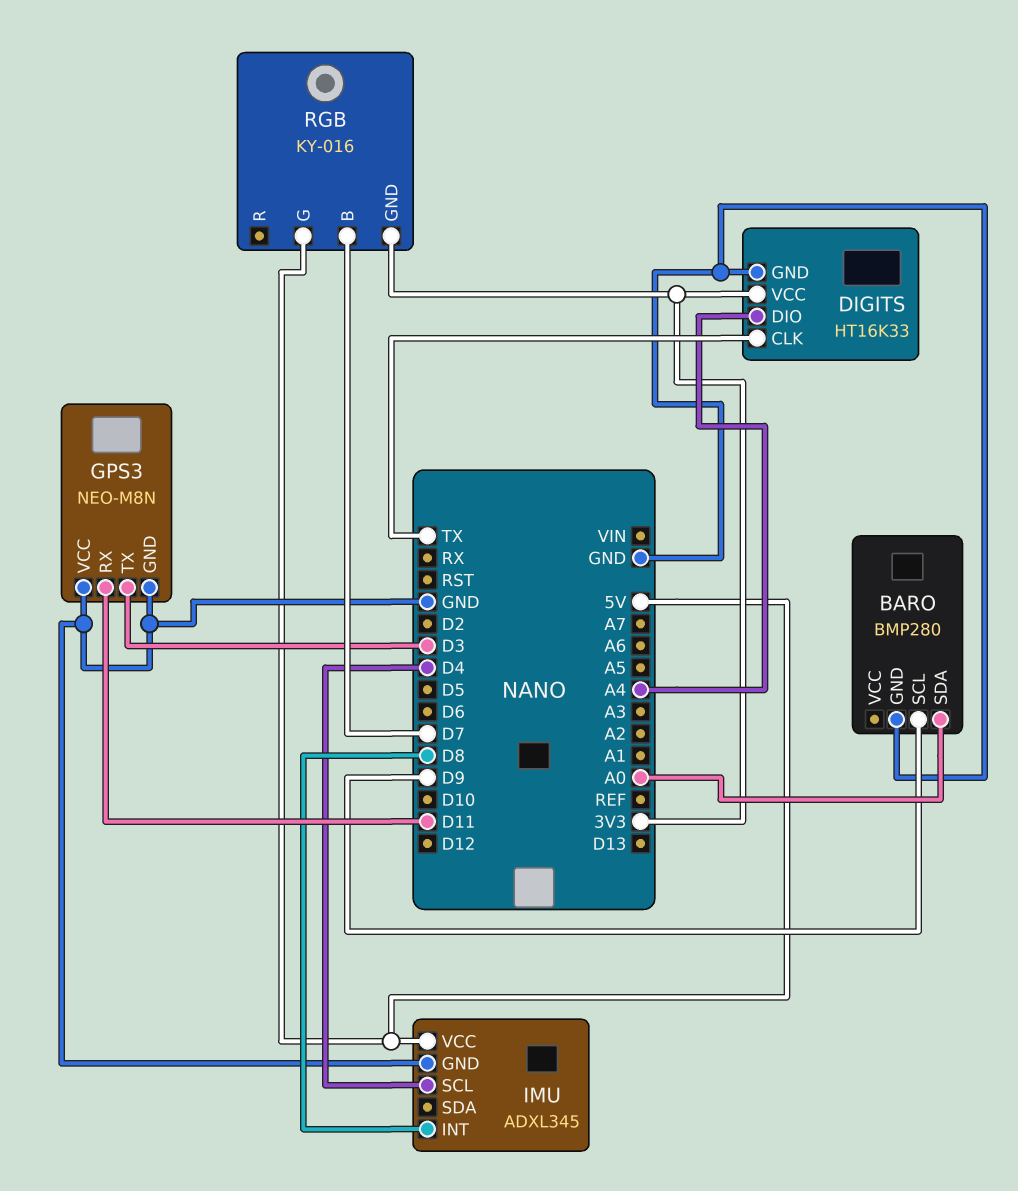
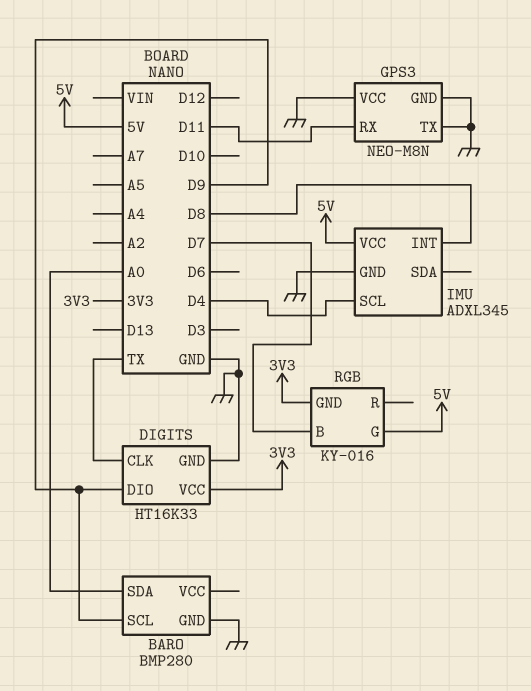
DIGITS pin DIO: A4 -> D9
GPS3 pin TX: D3 -> GND

